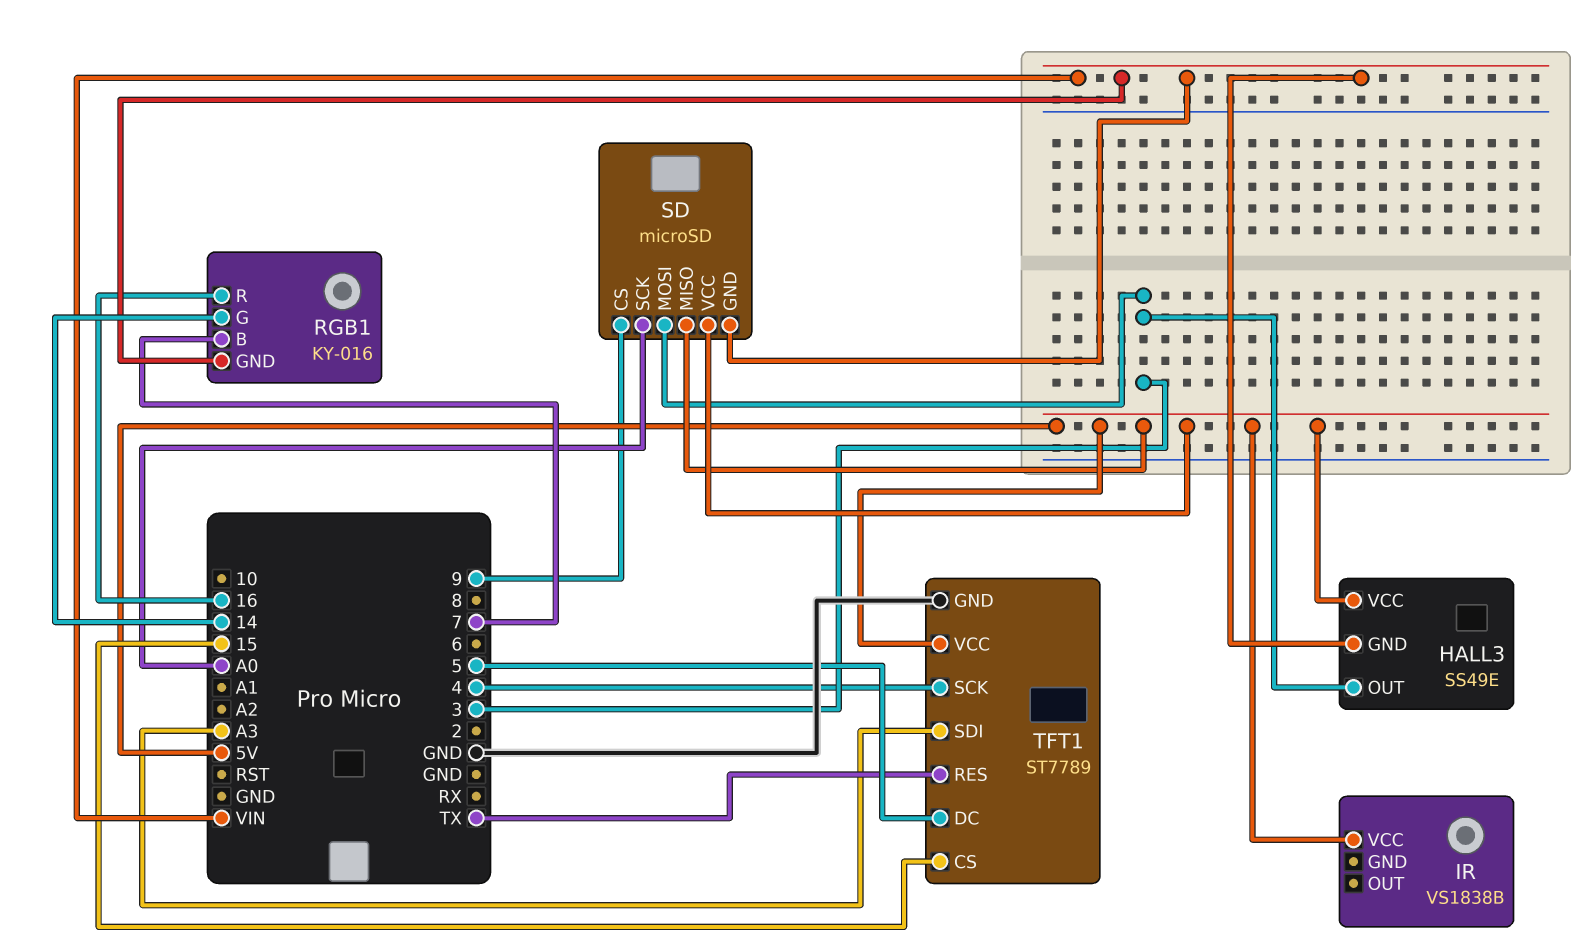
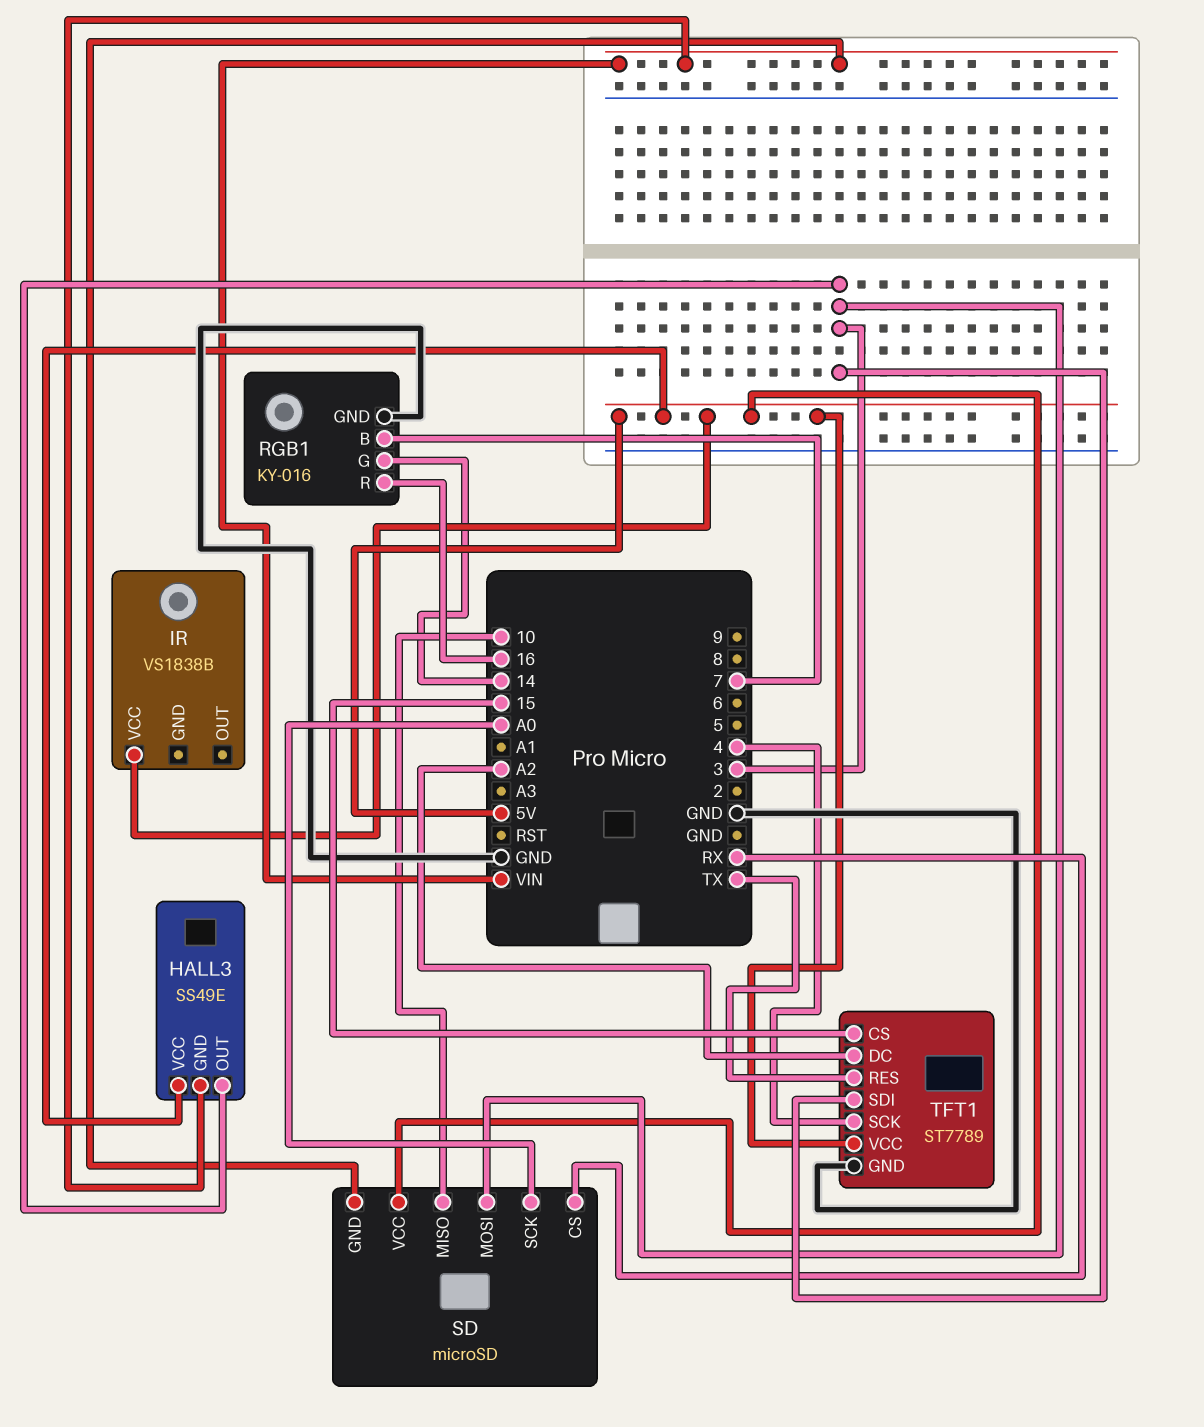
RGB1 pin GND: VIN -> GND
SD pin CS: 9 -> RX
SD pin MISO: 5V -> 10
TFT1 pin DC: 5 -> A2
TFT1 pin SDI: A3 -> 3

